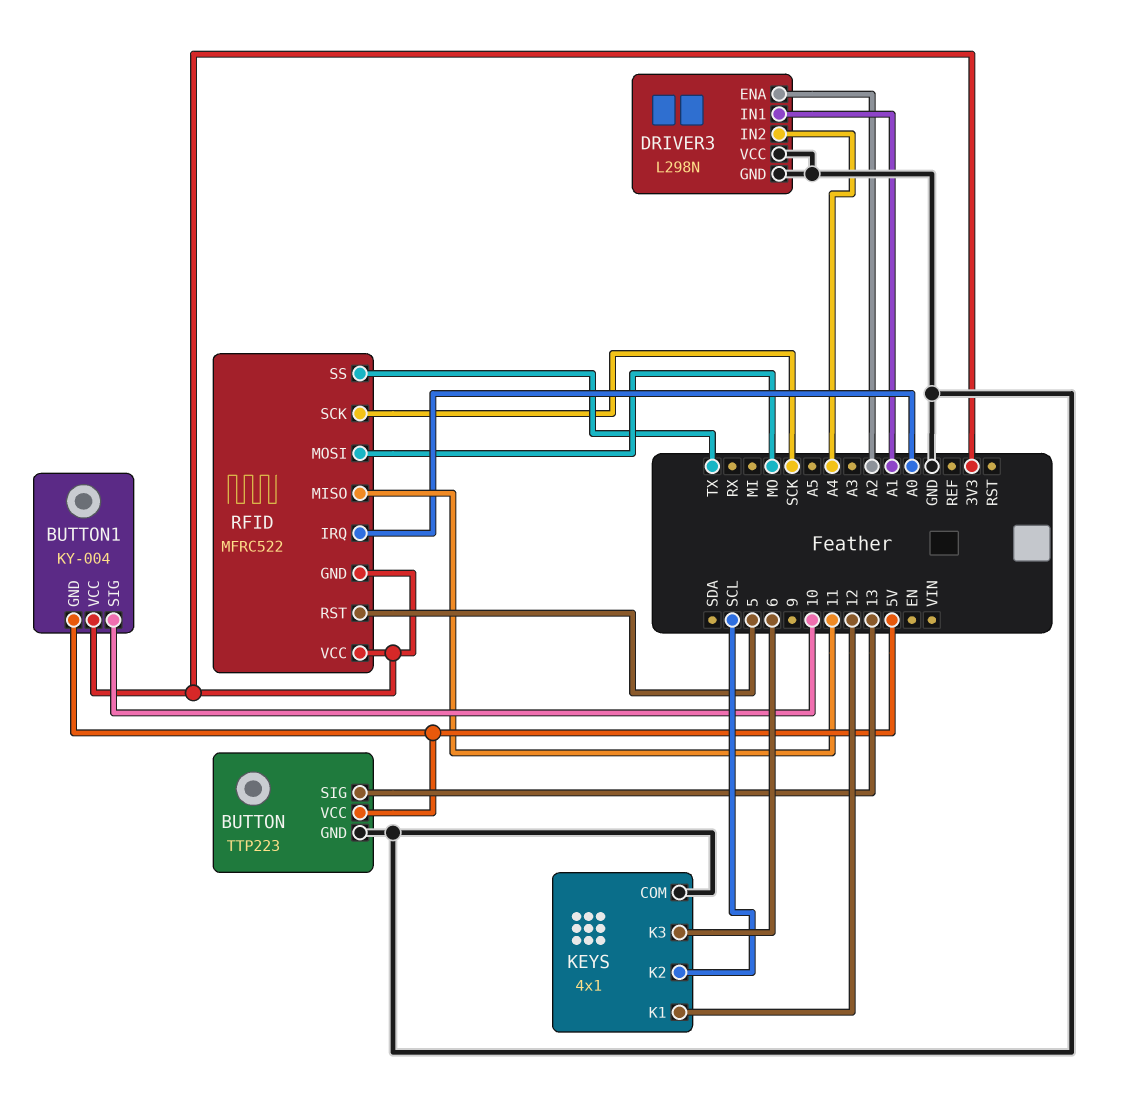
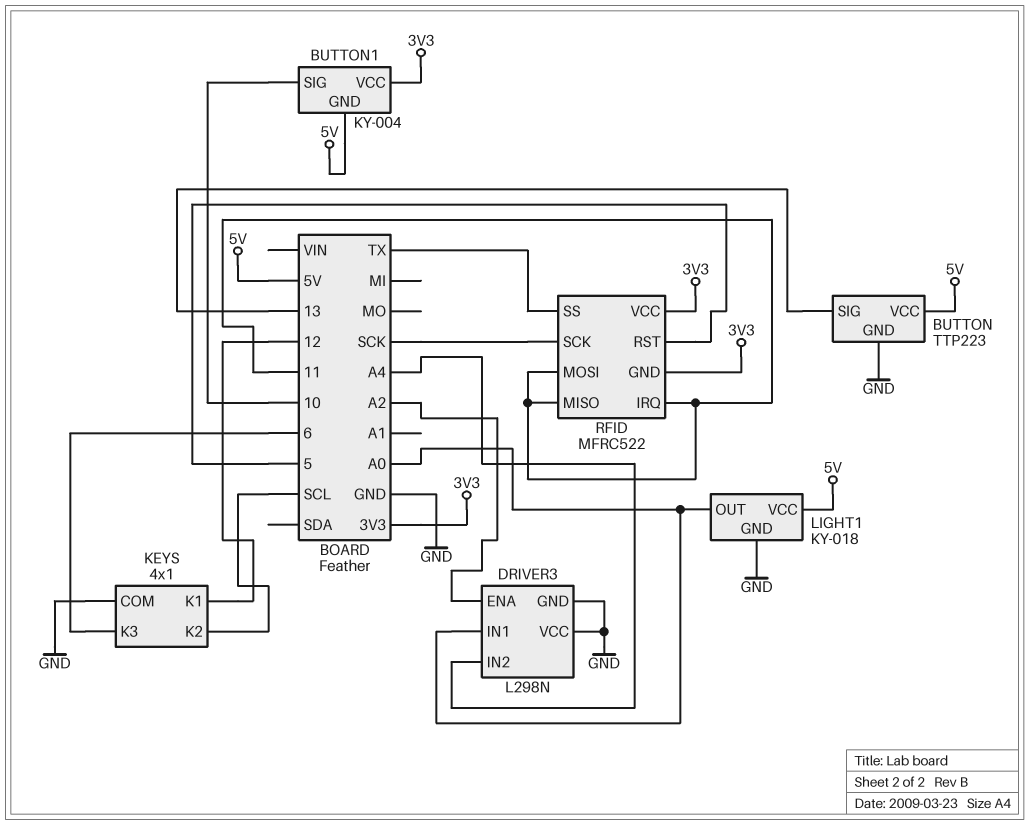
DRIVER3 pin IN1: A1 -> A0
LIGHT1: none -> KY-018
LIGHT1 pin GND: none -> GND
LIGHT1 pin OUT: none -> A0
LIGHT1 pin VCC: none -> 5V
RFID pin IRQ: A0 -> 11
RFID pin MOSI: MO -> 11

